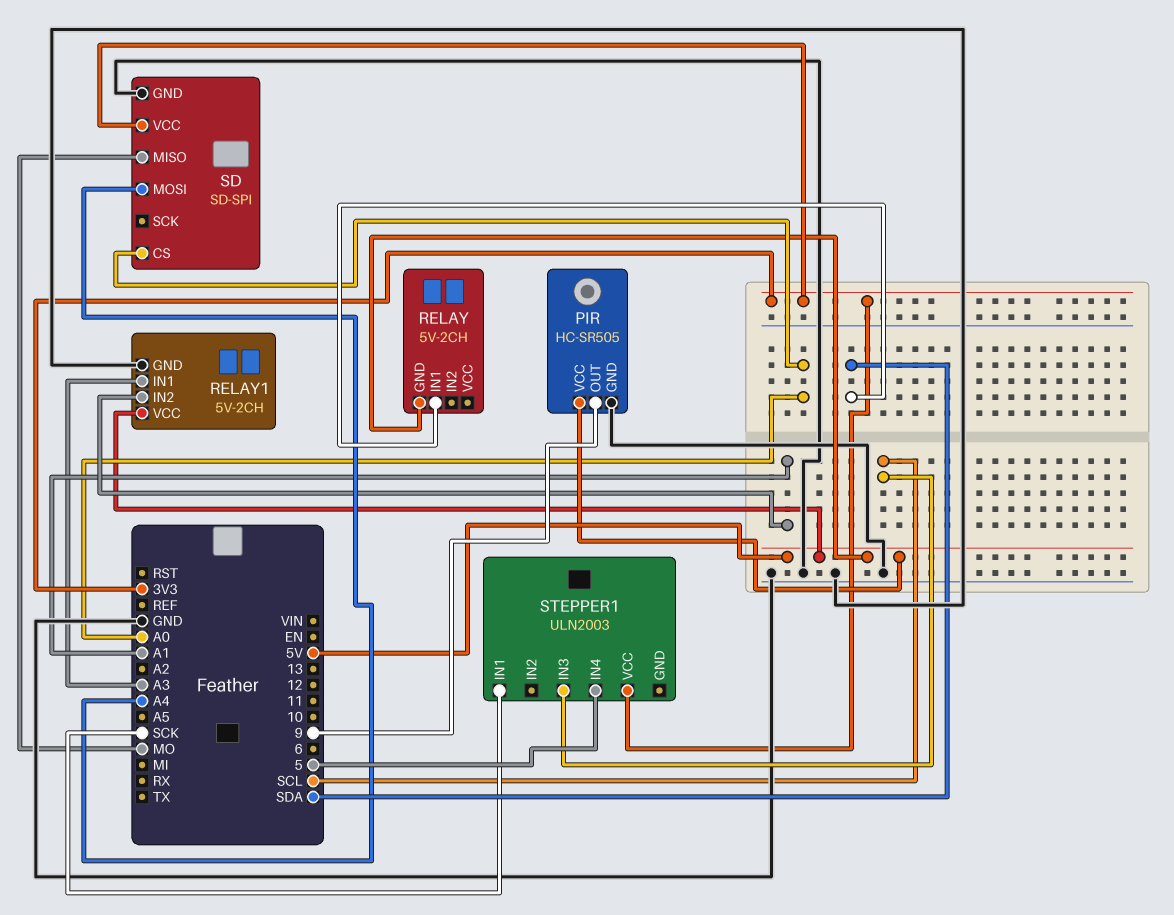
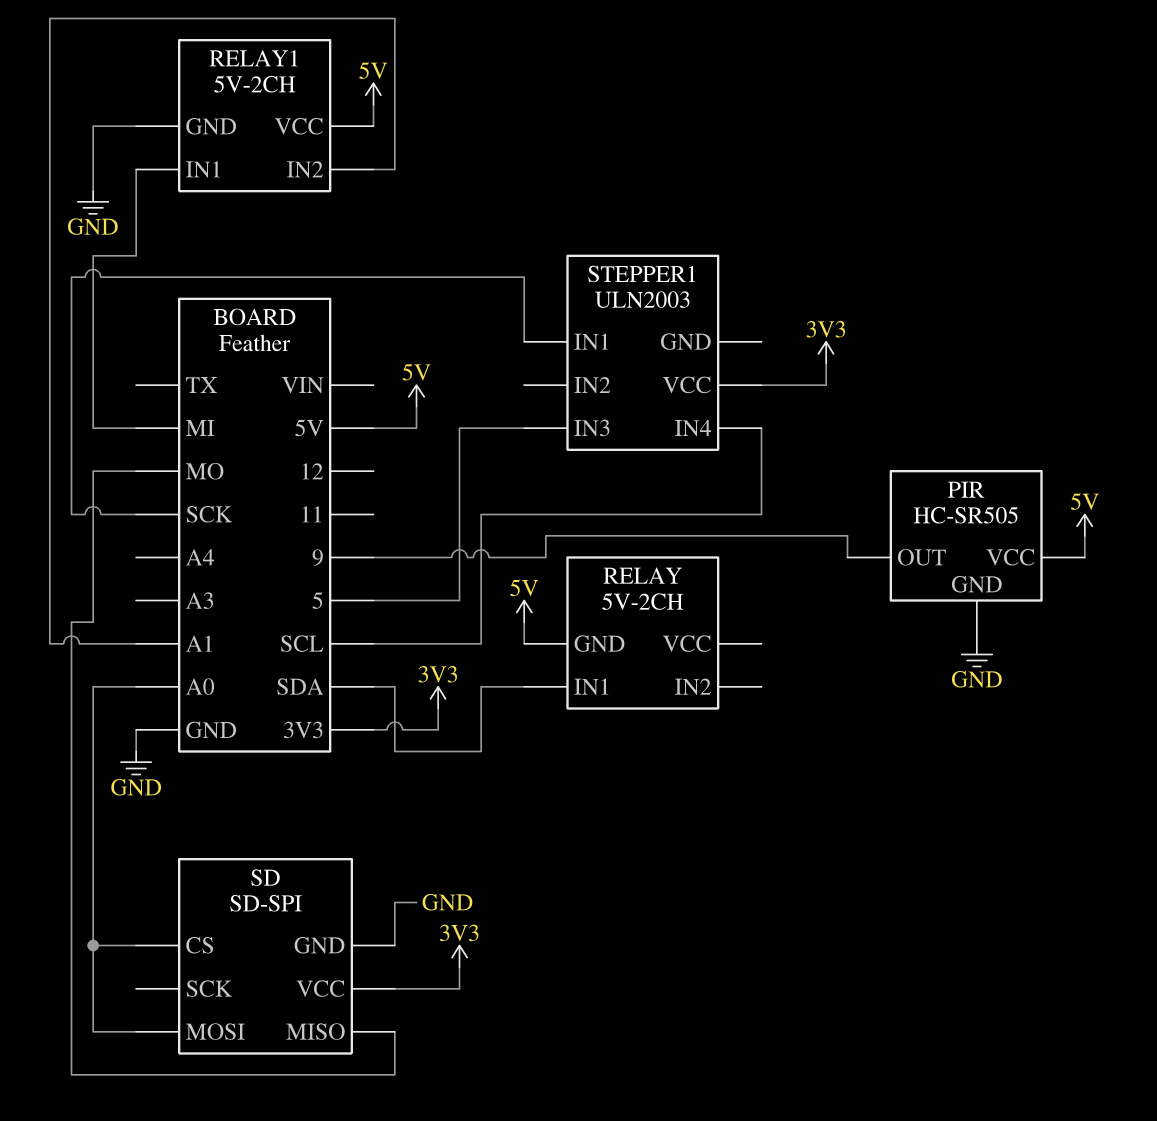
RELAY1 pin IN1: A3 -> MI
SD pin MOSI: A4 -> A0
STEPPER1 pin IN3: SCL -> 5
STEPPER1 pin IN4: 5 -> SCL

